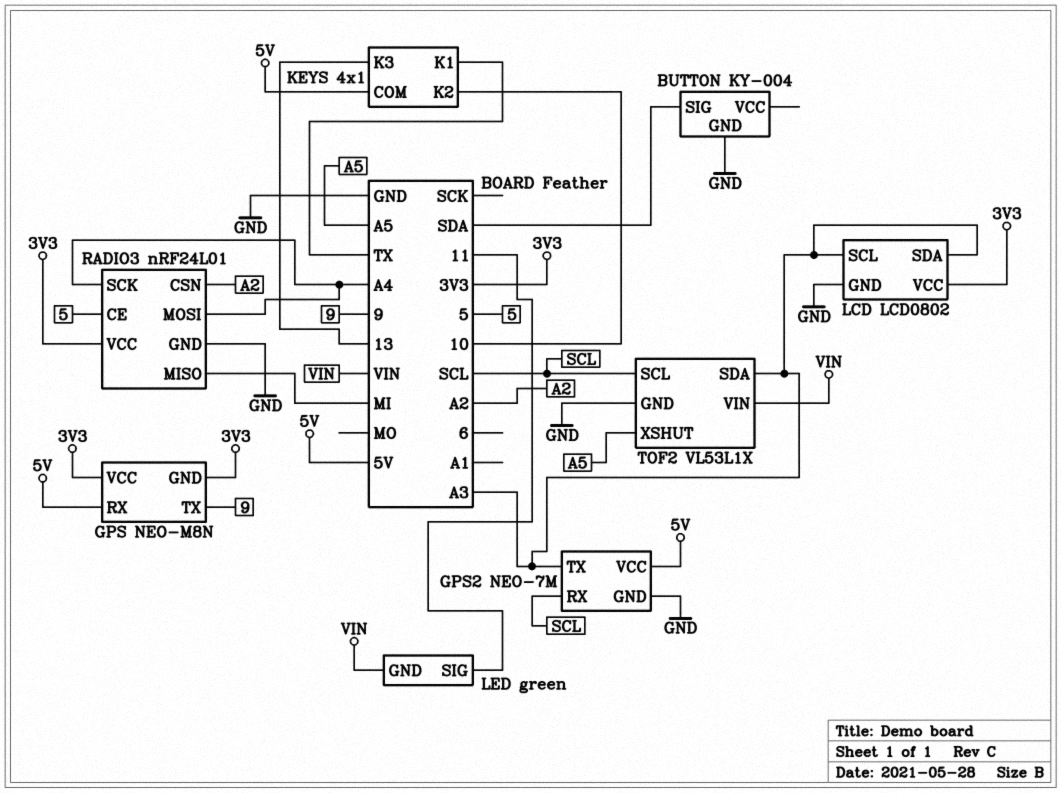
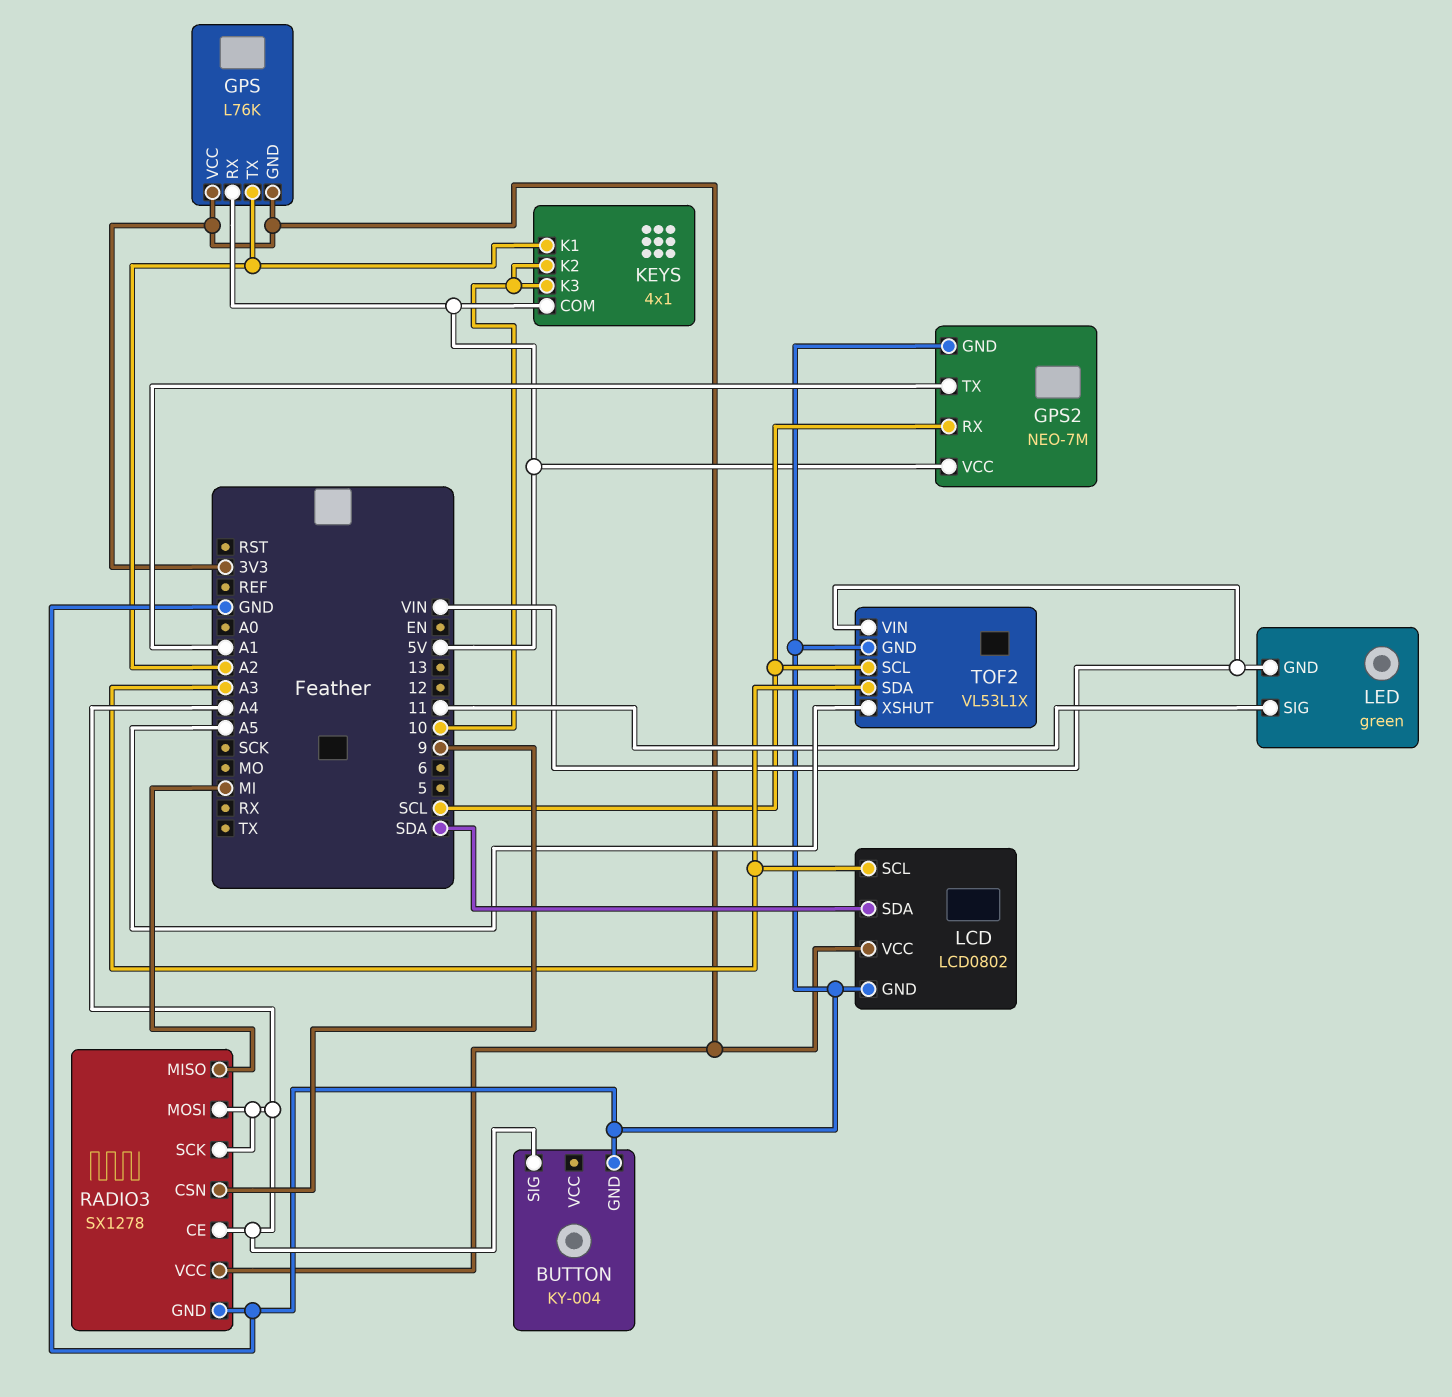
BUTTON pin SIG: SDA -> A4
GPS: NEO-M8N -> L76K
GPS pin TX: 9 -> A2
GPS2 pin TX: A3 -> A1
KEYS pin K1: TX -> A2
KEYS pin K3: 13 -> 10
LCD pin SDA: A3 -> SDA
RADIO3: nRF24L01 -> SX1278
RADIO3 pin CE: 5 -> A4
RADIO3 pin CSN: A2 -> 9

